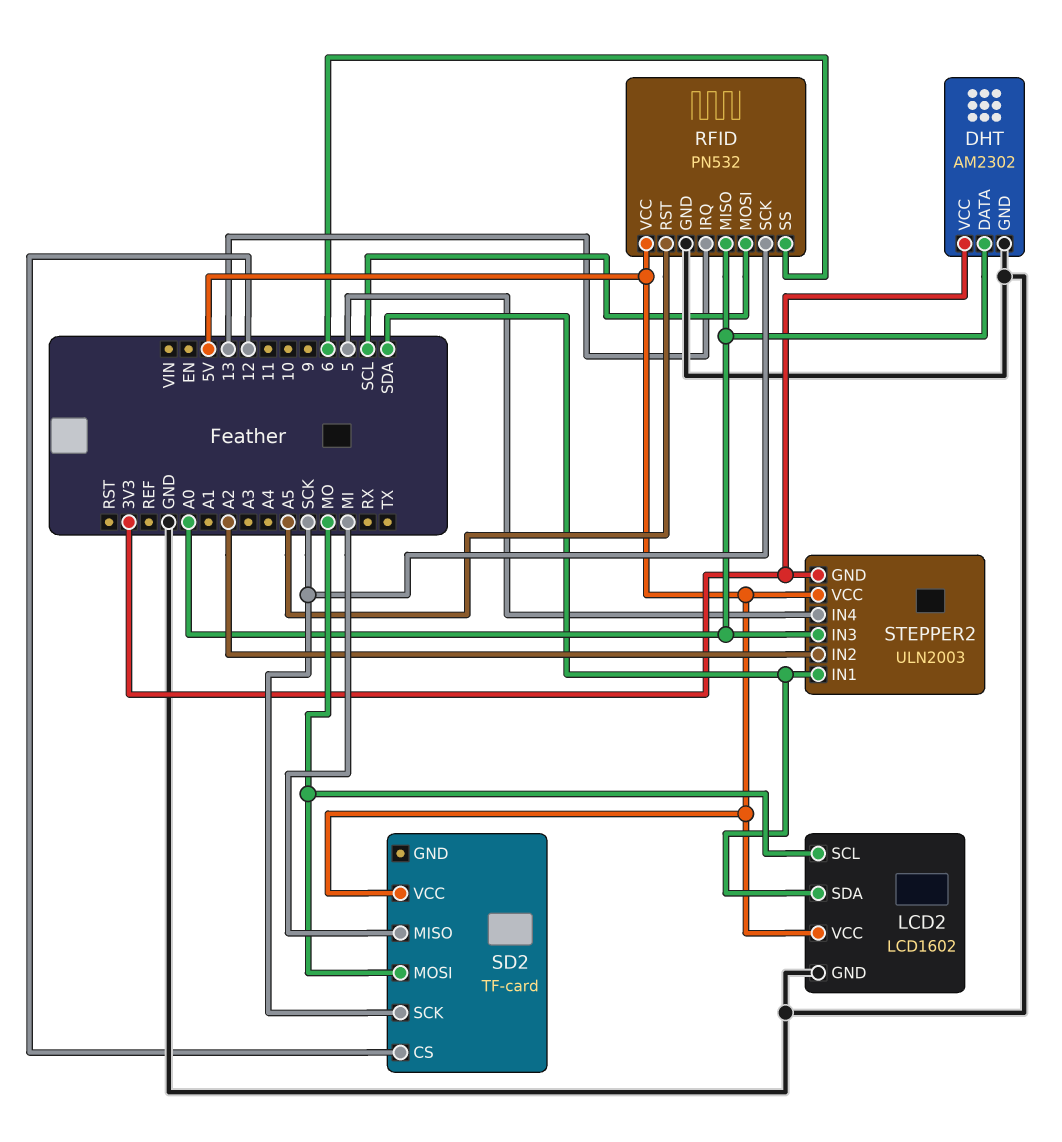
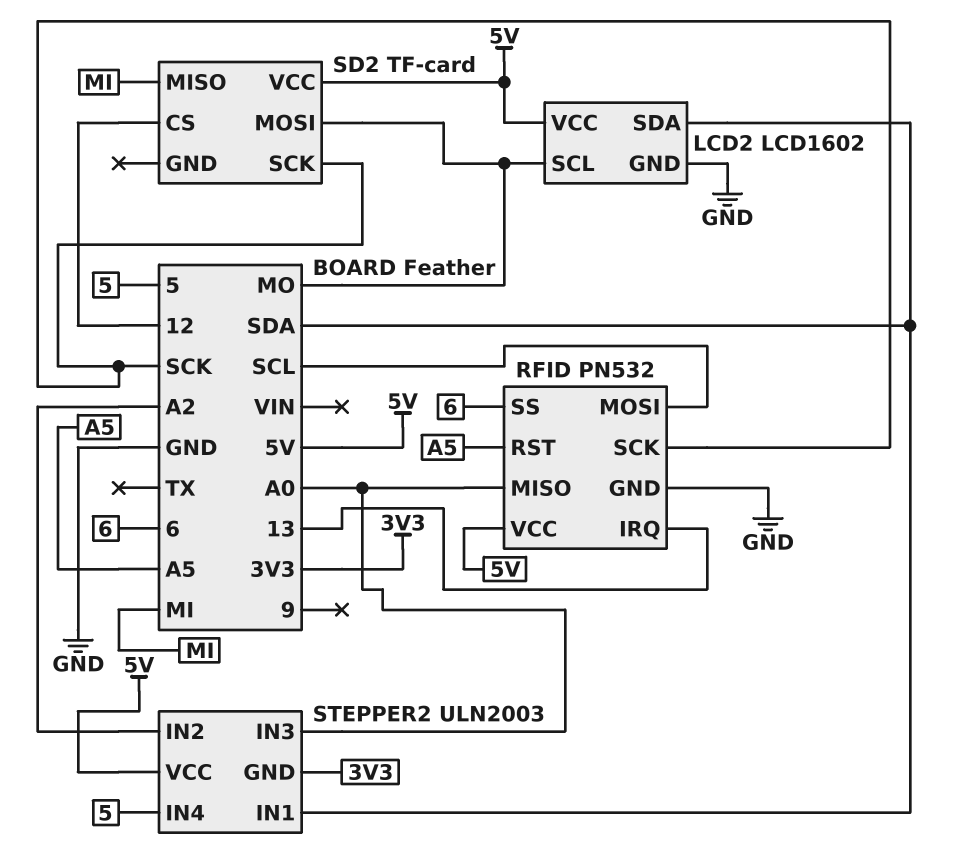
DHT: AM2302 -> none
DHT pin DATA: A0 -> none
DHT pin GND: GND -> none
DHT pin VCC: 3V3 -> none

